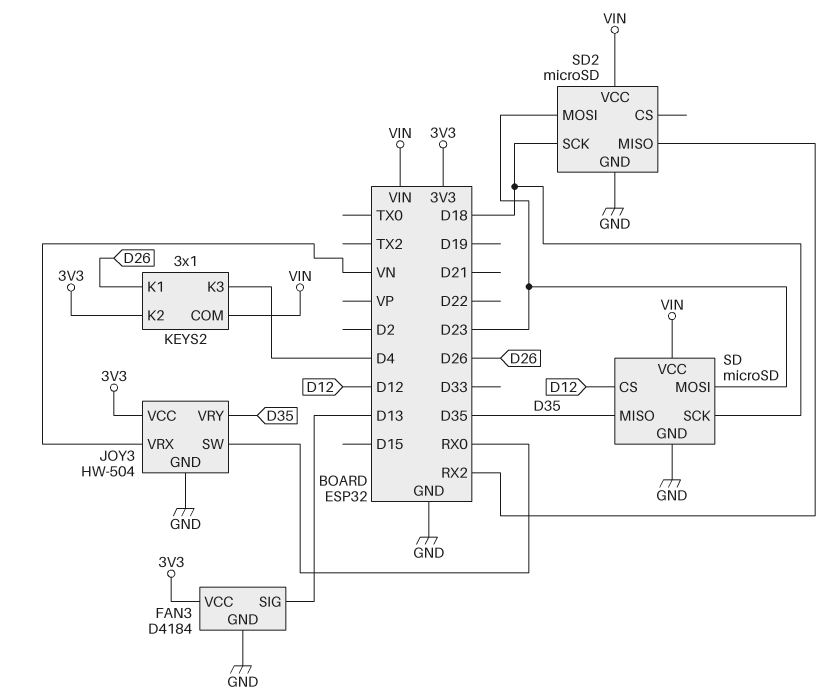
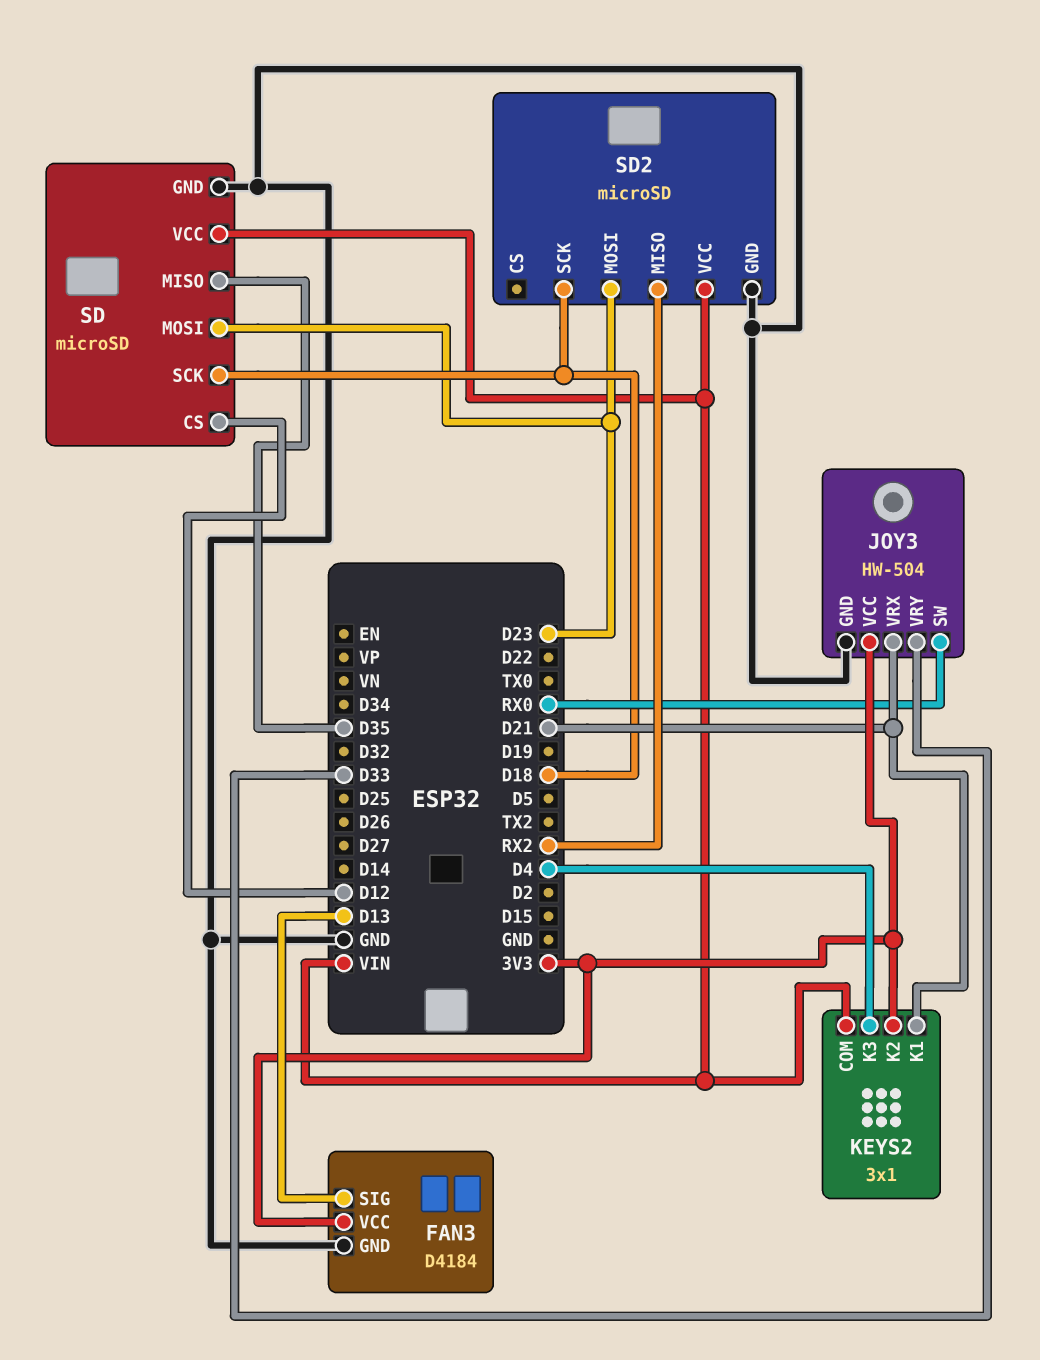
JOY3 pin VRX: VN -> D21
JOY3 pin VRY: D35 -> D33
KEYS2 pin K1: D26 -> D21

